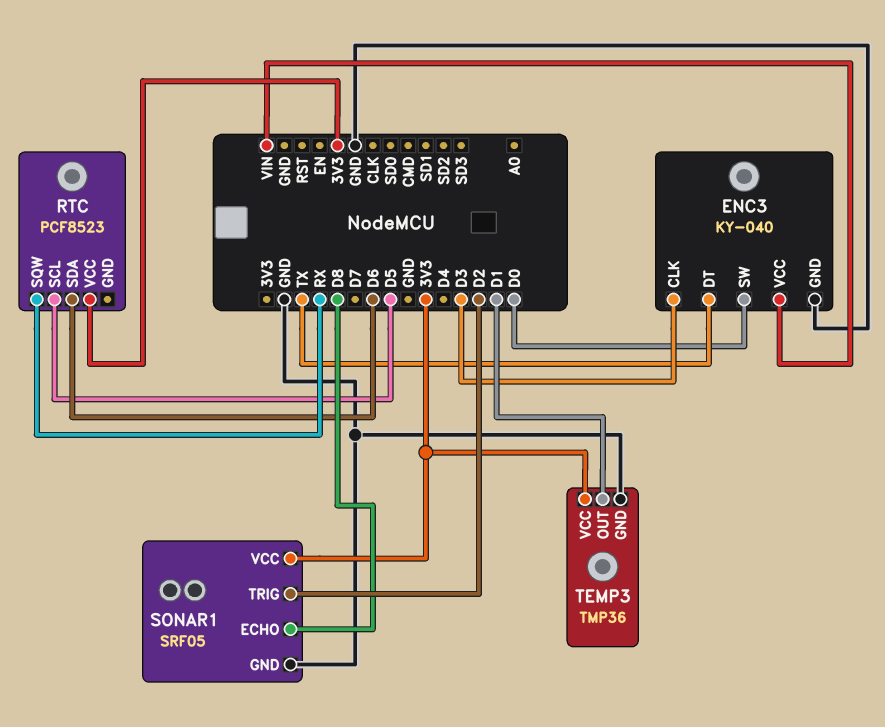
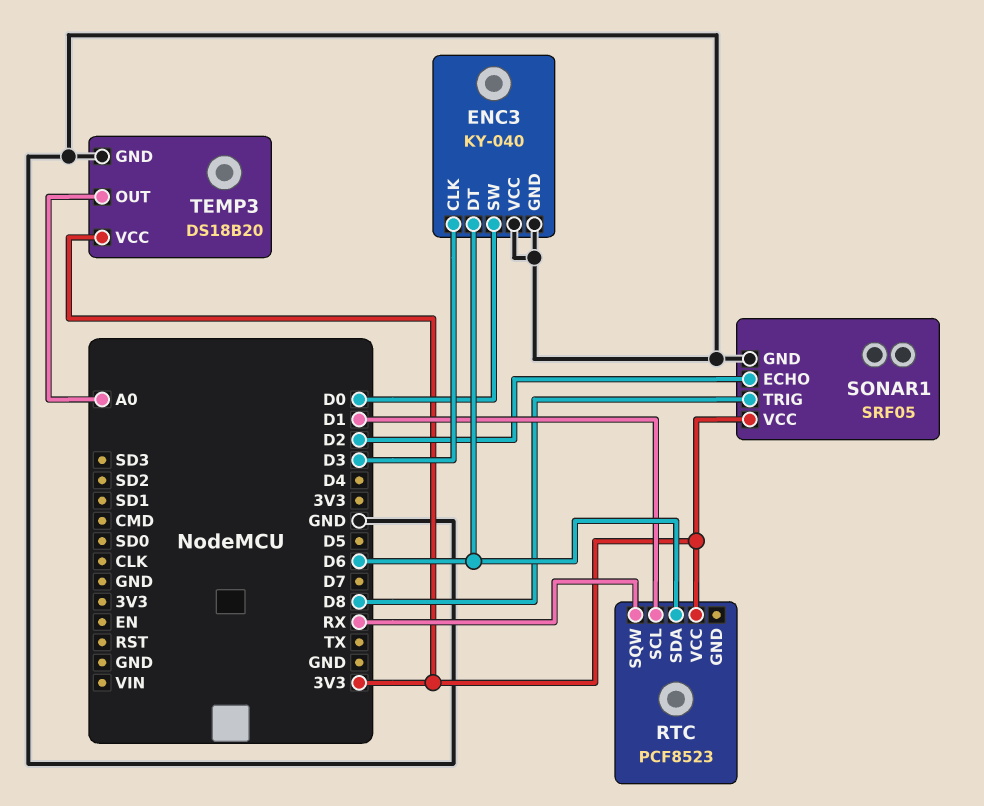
ENC3 pin DT: TX -> D6
ENC3 pin VCC: VIN -> GND
RTC pin SCL: D5 -> D1
SONAR1 pin ECHO: D8 -> D2
SONAR1 pin TRIG: D2 -> D8
TEMP3: TMP36 -> DS18B20
TEMP3 pin OUT: D1 -> A0

